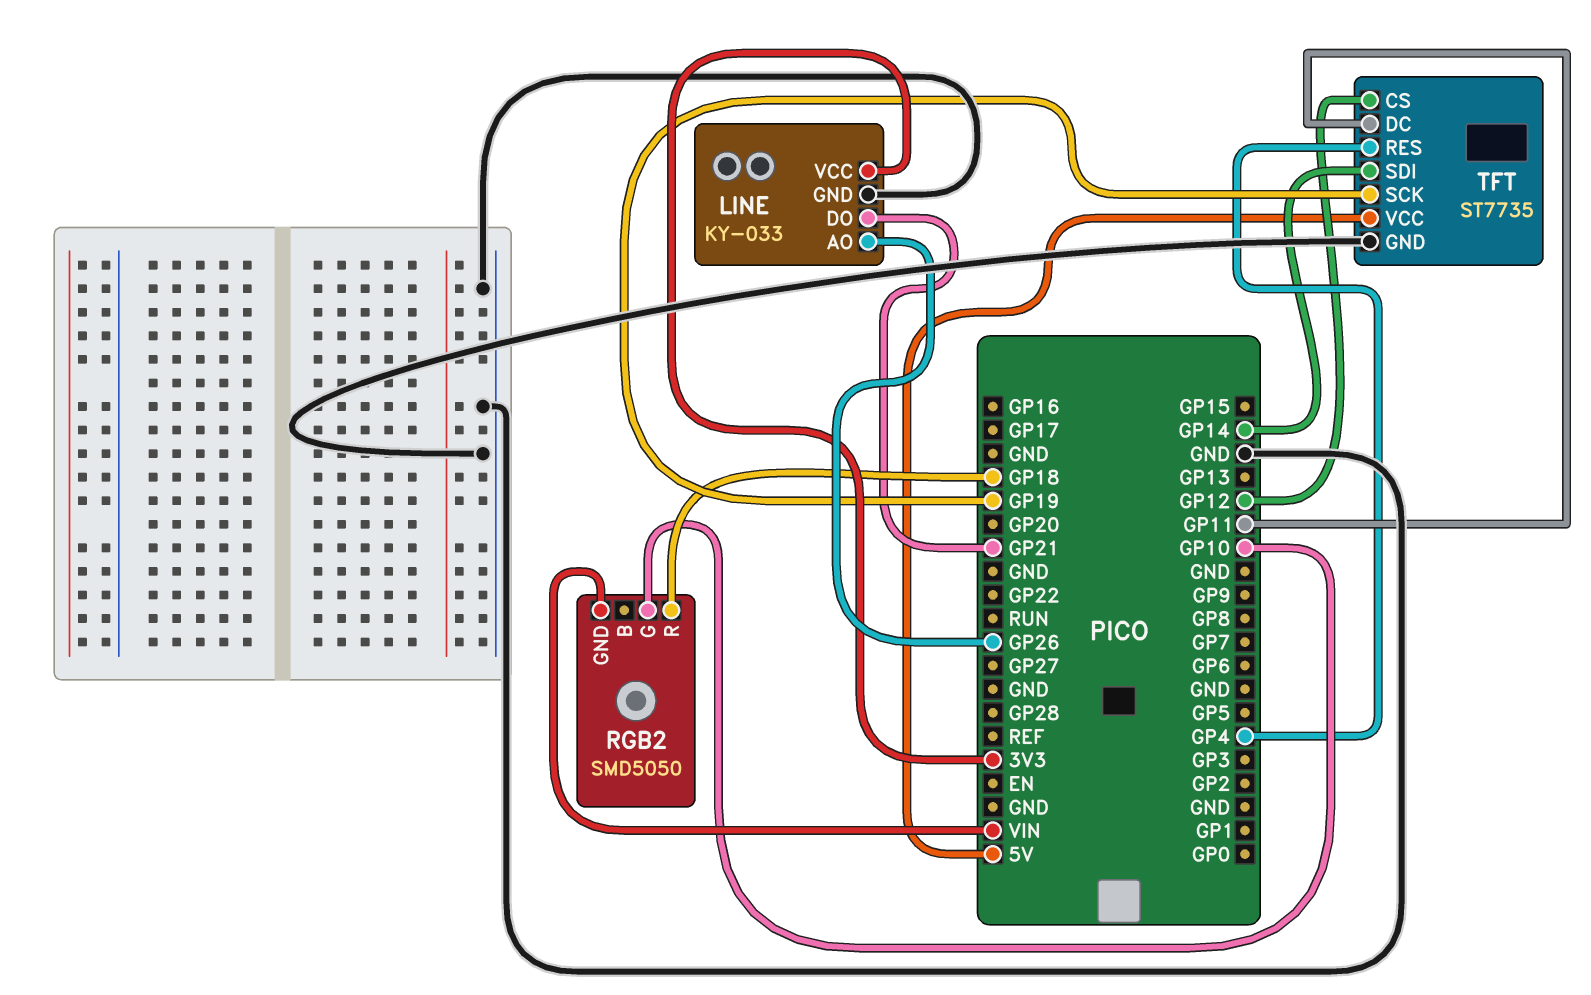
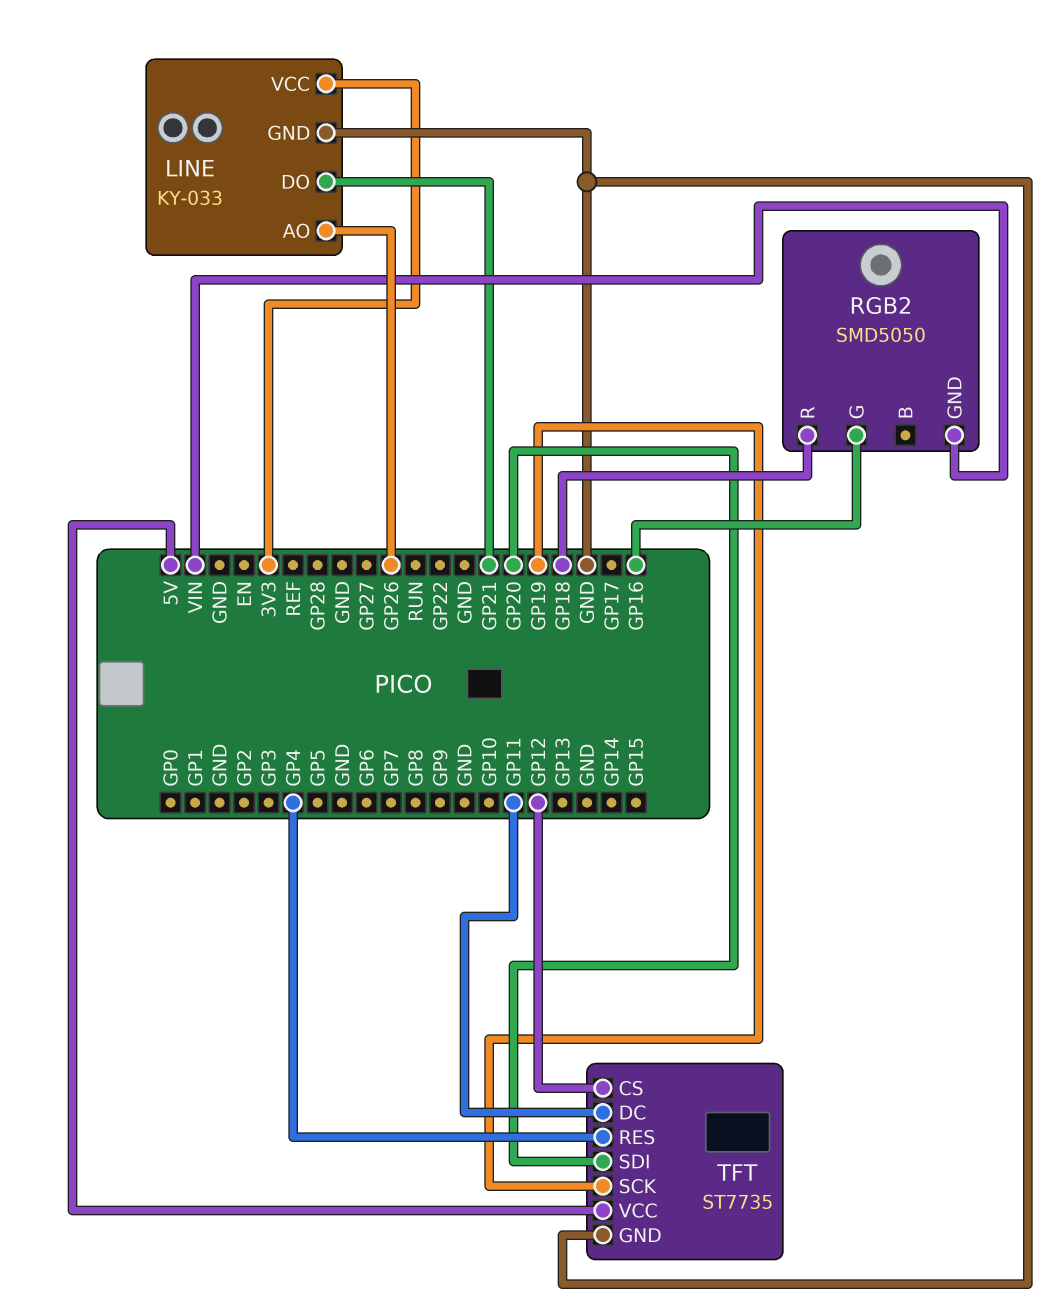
RGB2 pin G: GP10 -> GP16
TFT pin SDI: GP14 -> GP20

